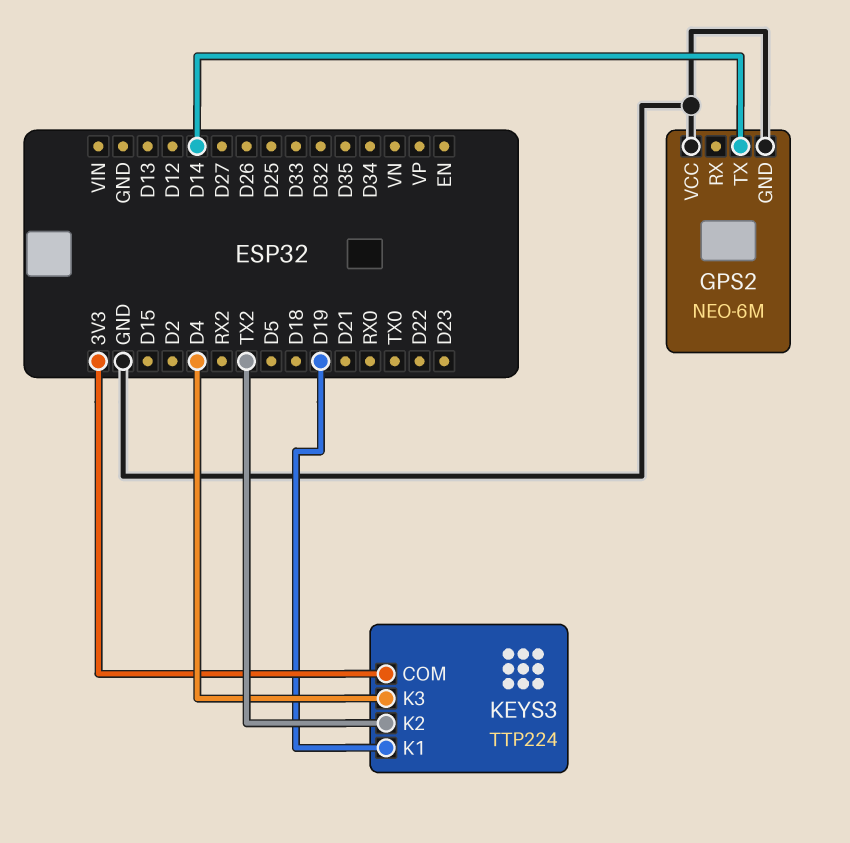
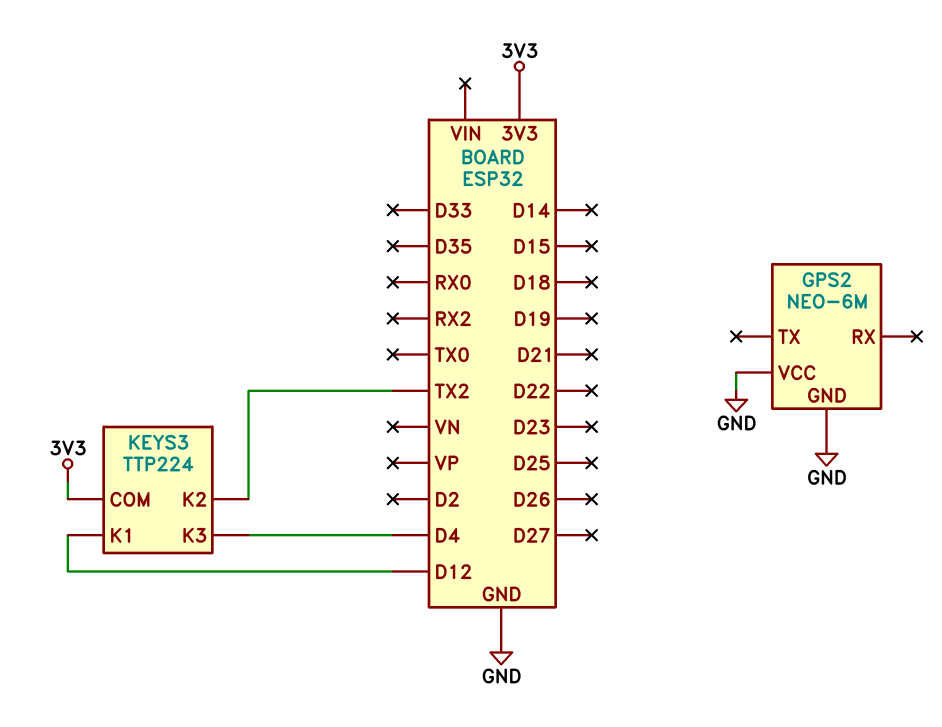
GPS2 pin TX: D14 -> none
KEYS3 pin K1: D19 -> D12

